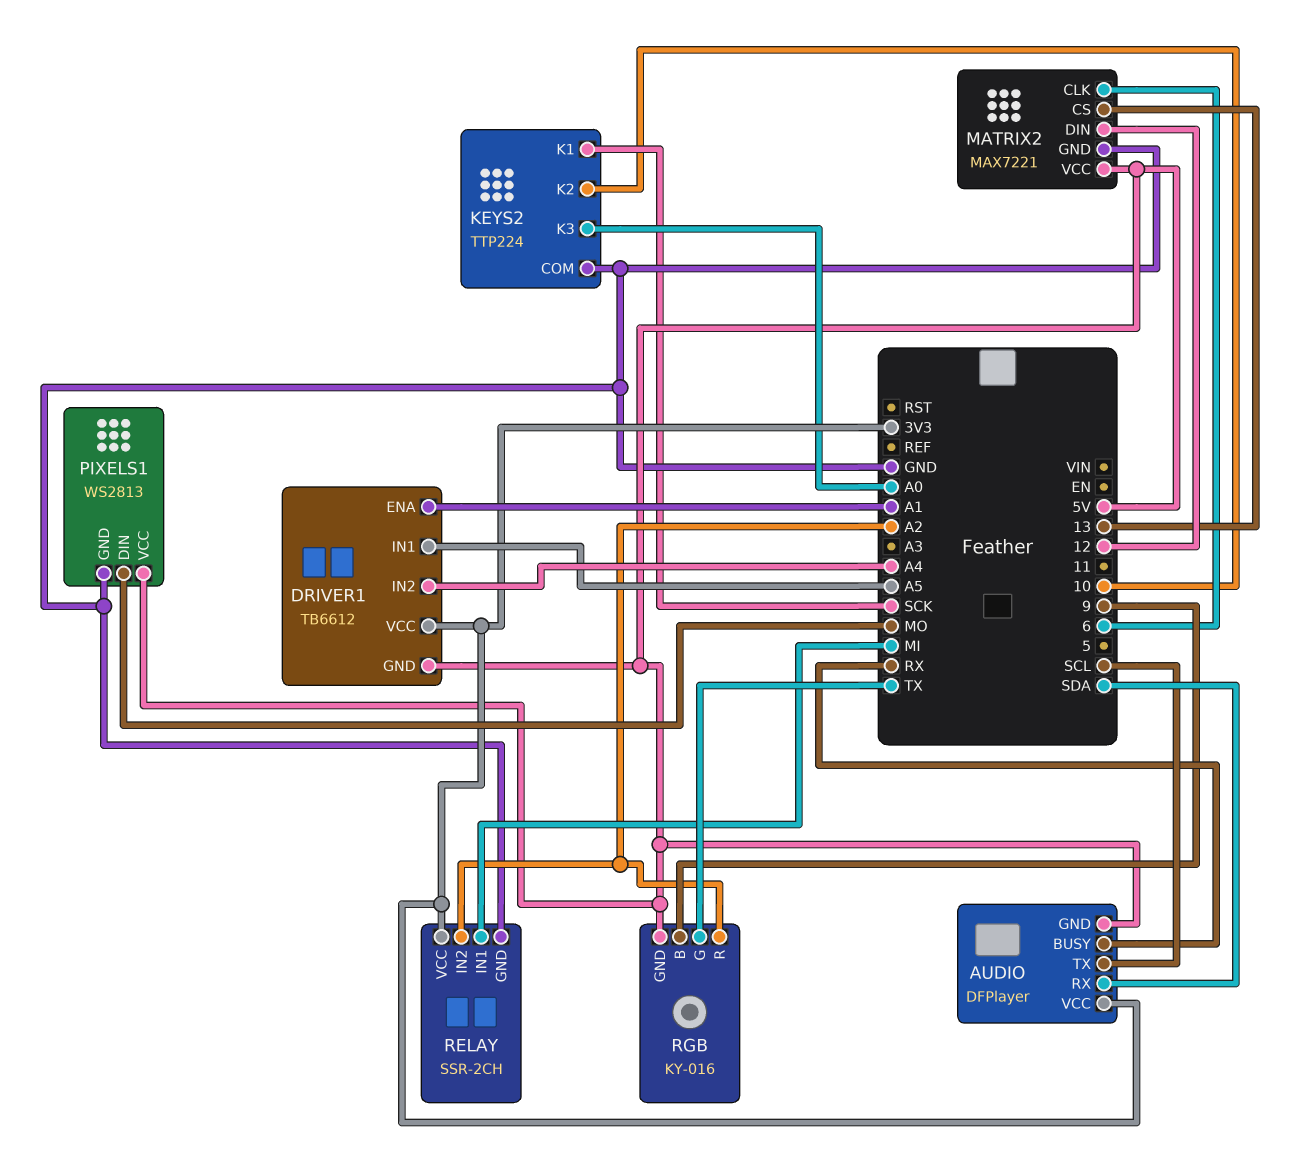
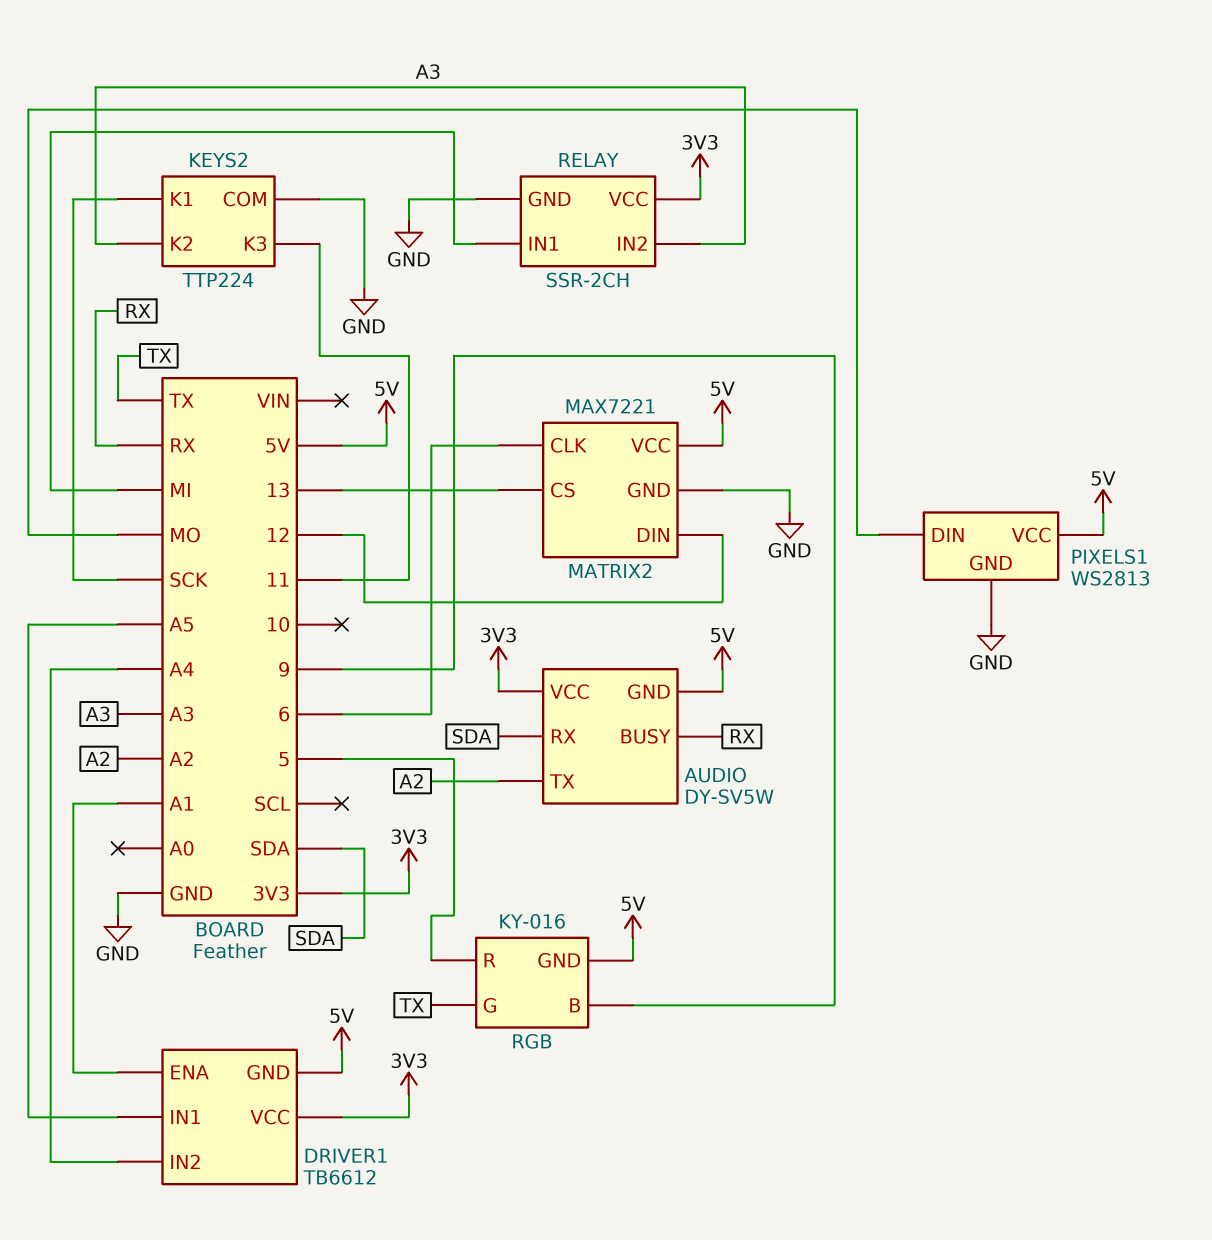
AUDIO: DFPlayer -> DY-SV5W
AUDIO pin TX: SCL -> A2
KEYS2 pin K2: 10 -> A3
KEYS2 pin K3: A0 -> 11
RELAY pin IN2: A2 -> A3
RGB pin R: A2 -> 5

